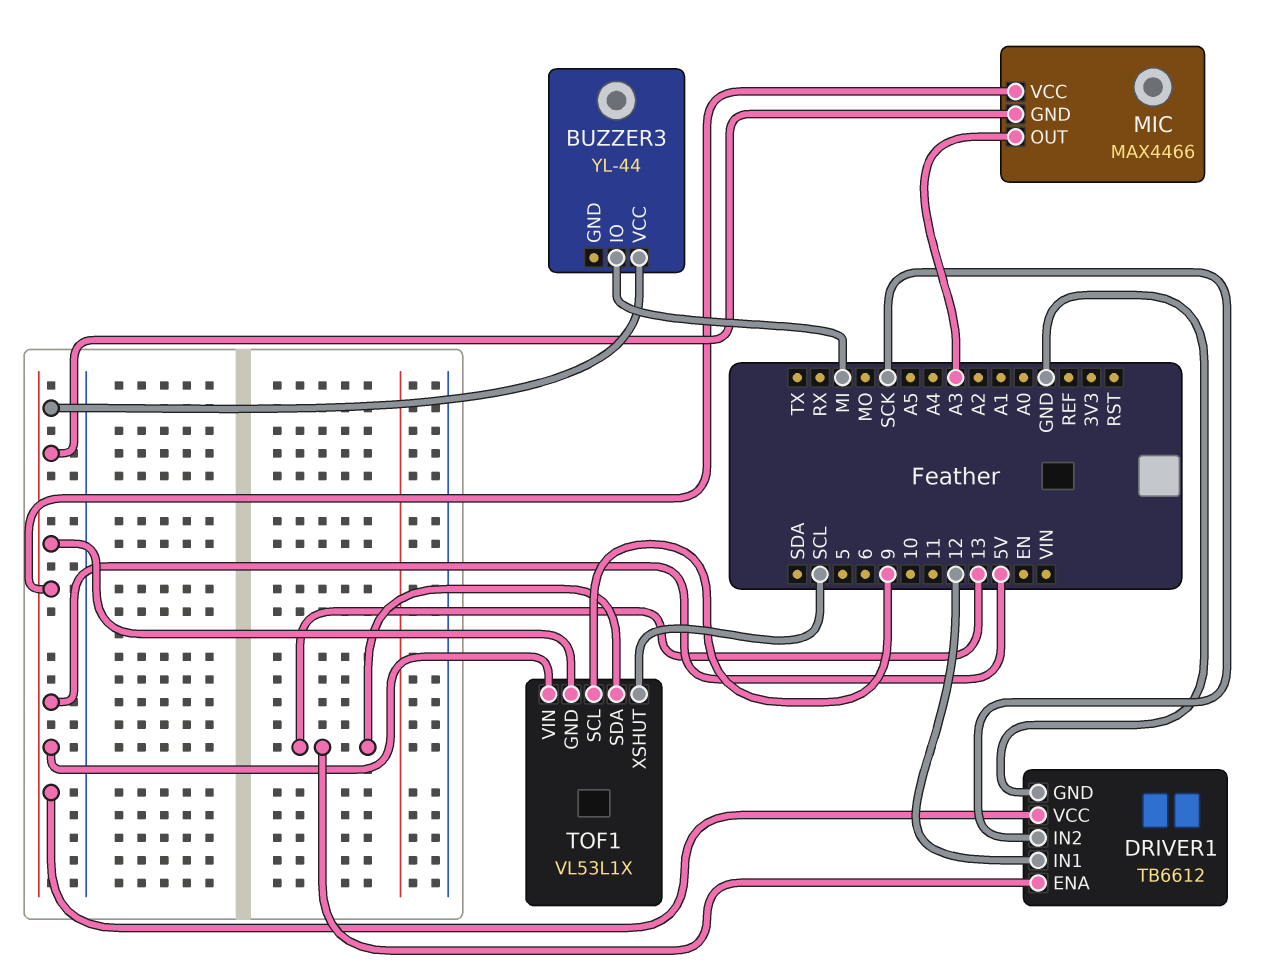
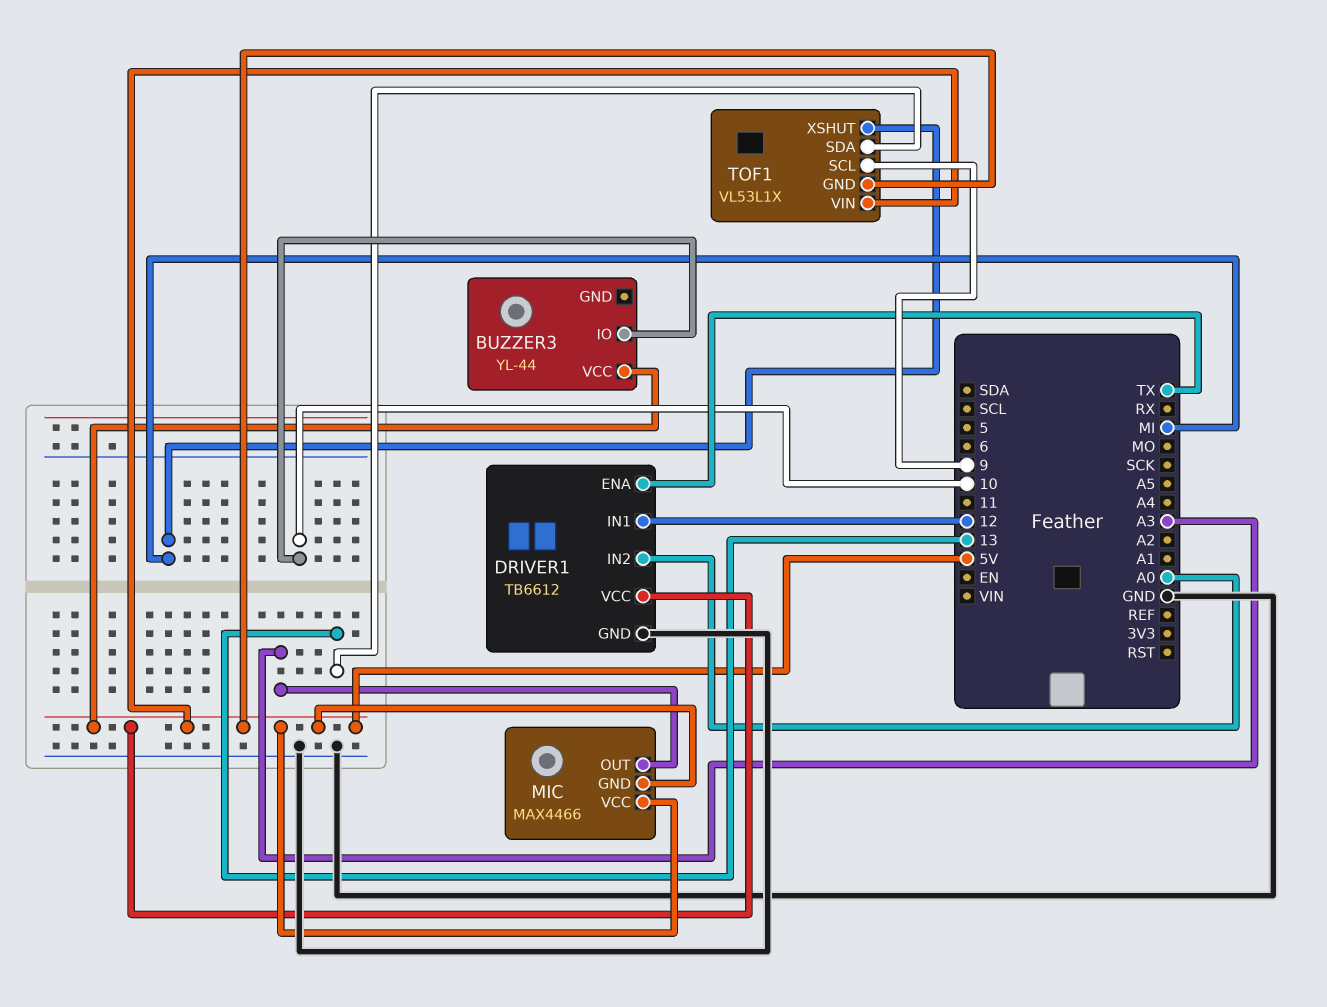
BUZZER3 pin IO: MI -> 10
DRIVER1 pin ENA: 13 -> TX
DRIVER1 pin IN2: SCK -> A0
TOF1 pin XSHUT: SCL -> MI

